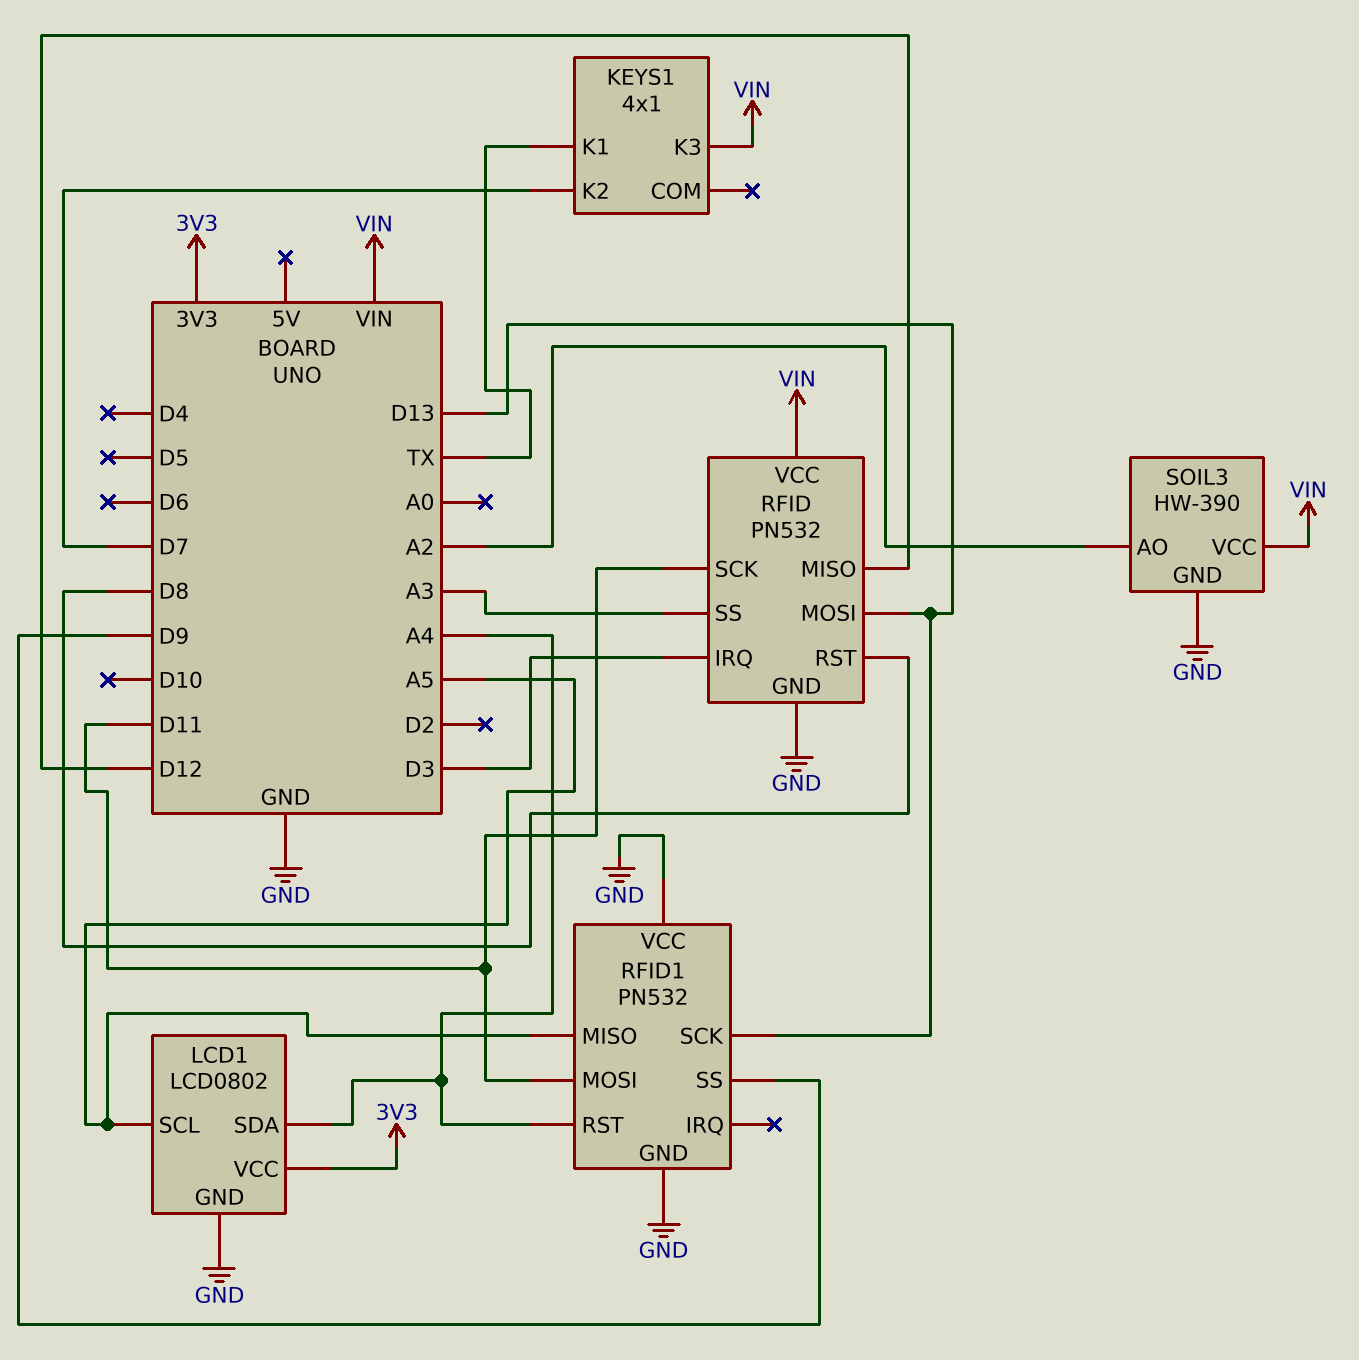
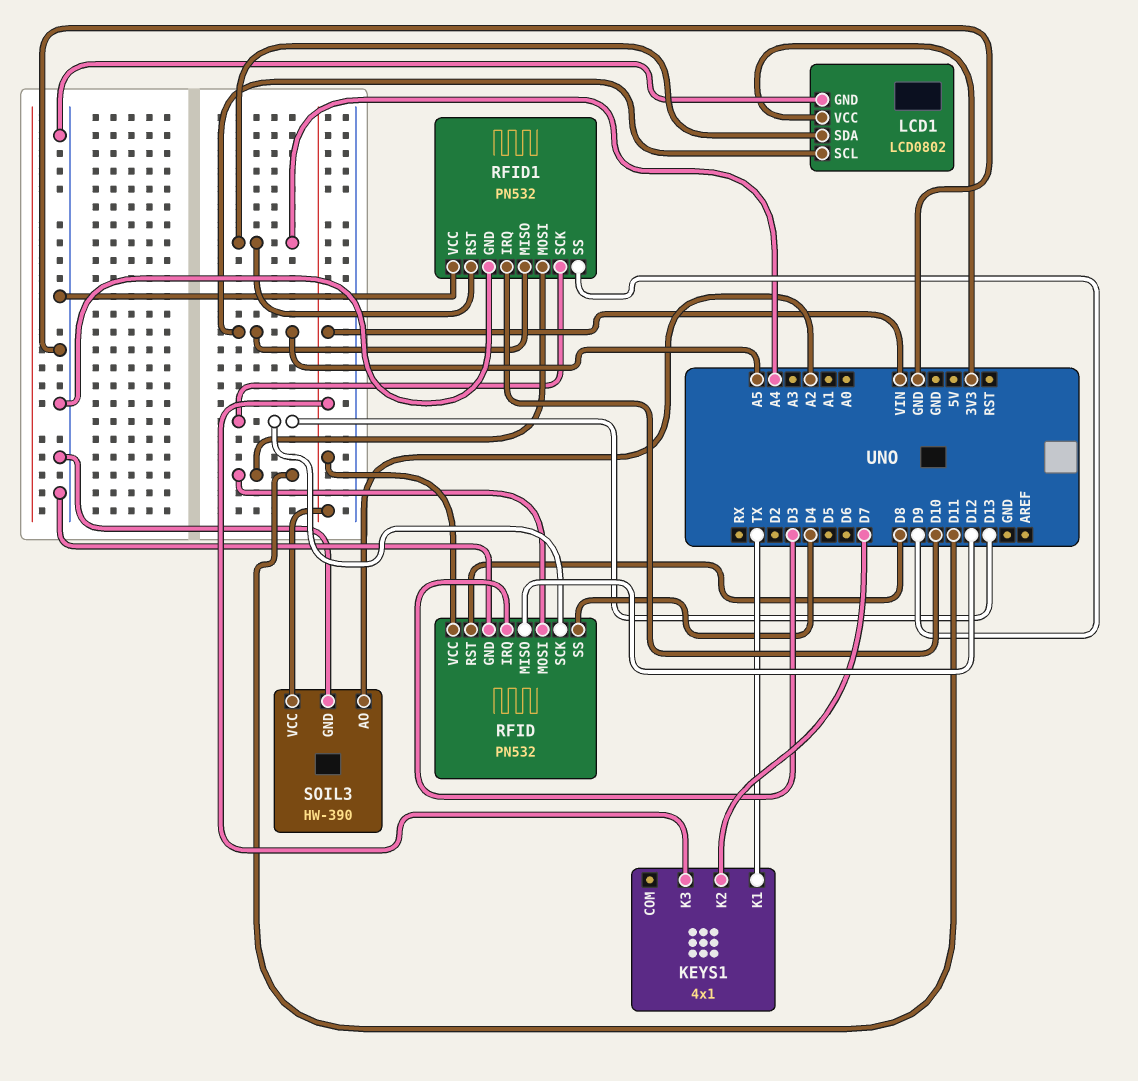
RFID pin MOSI: D13 -> D11
RFID pin SCK: D11 -> D13
RFID pin SS: A3 -> D4
RFID1 pin IRQ: none -> D10

